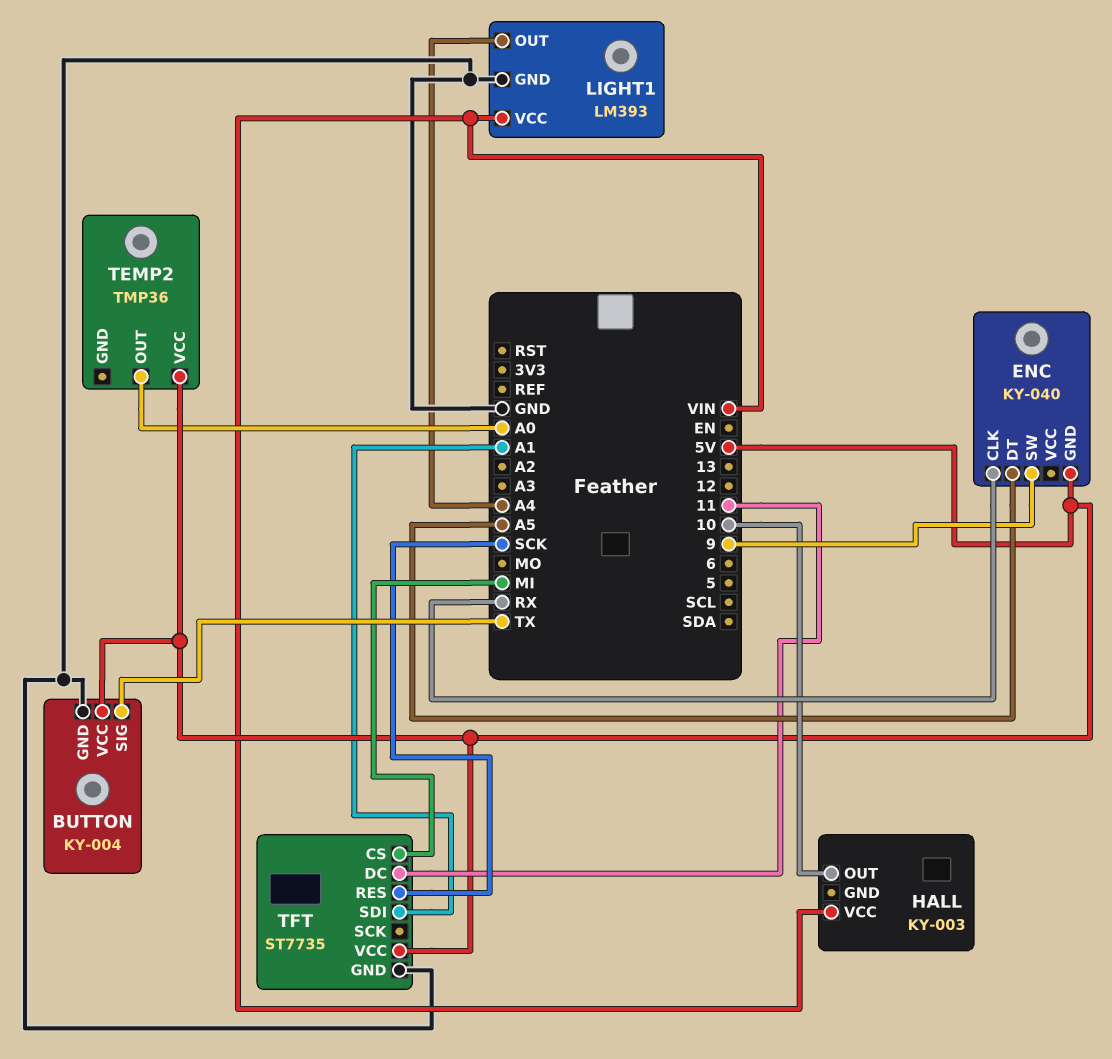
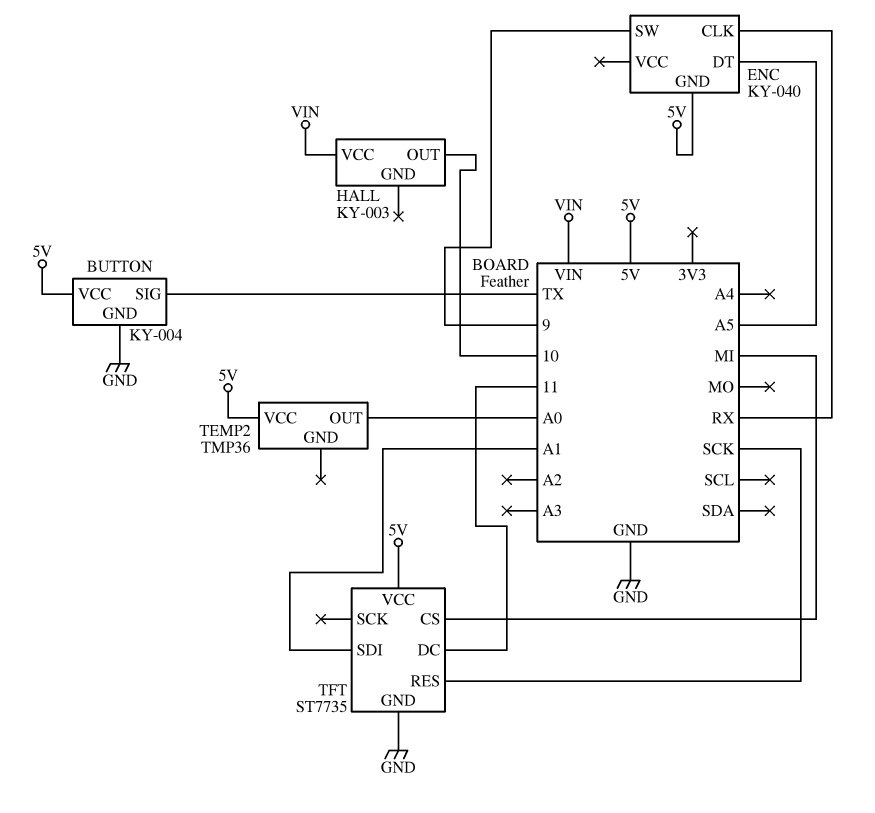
LIGHT1: LM393 -> none
LIGHT1 pin GND: GND -> none
LIGHT1 pin OUT: A4 -> none
LIGHT1 pin VCC: VIN -> none

